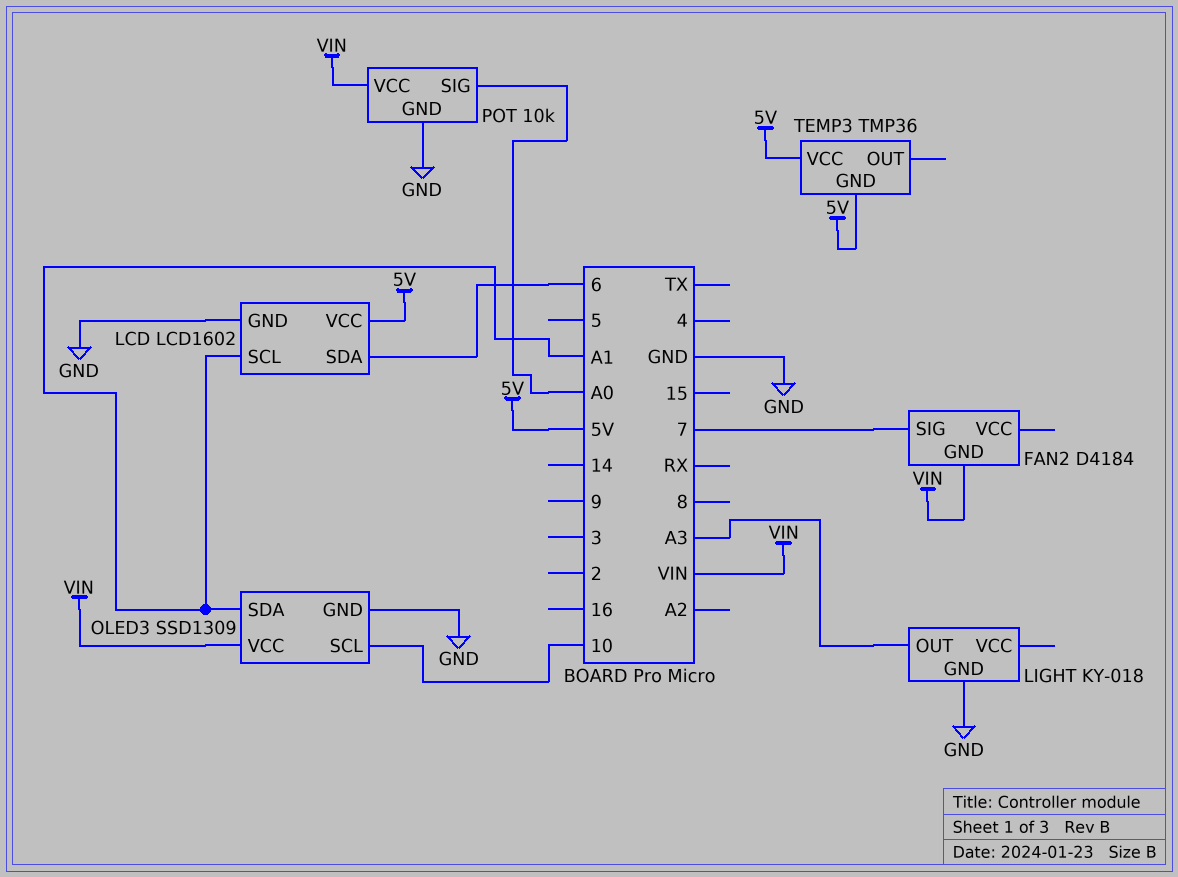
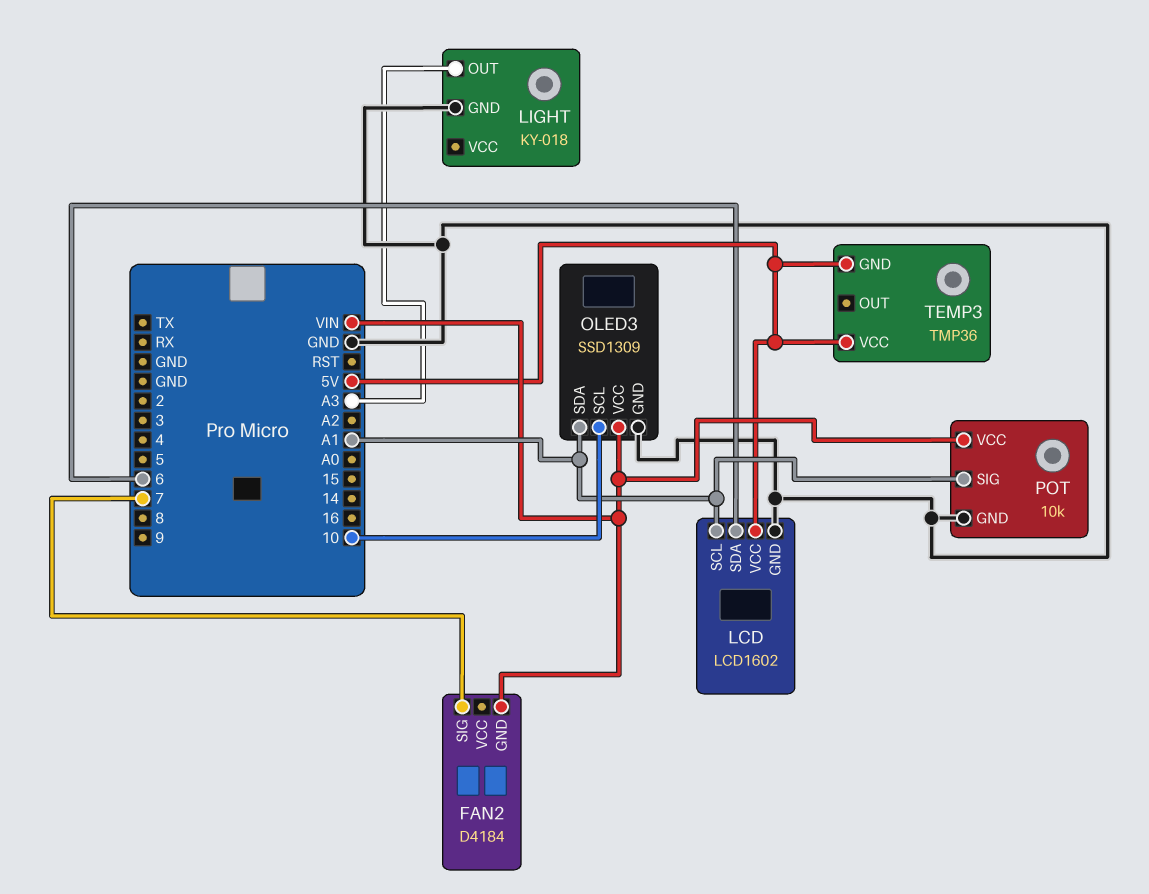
POT pin SIG: A0 -> A1

